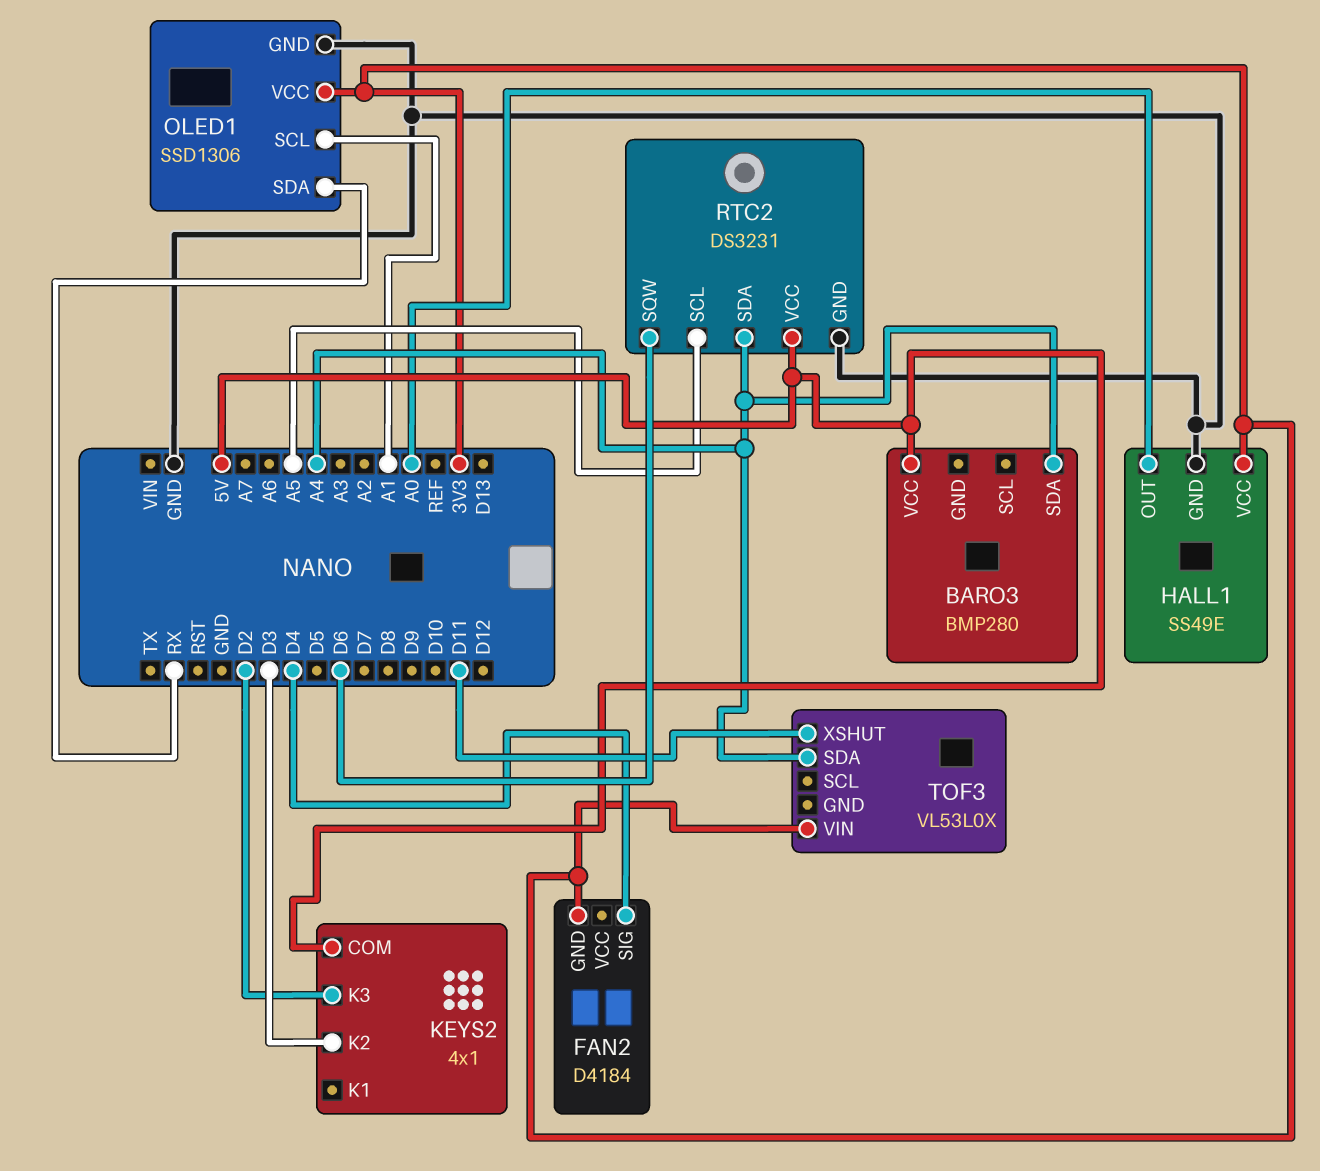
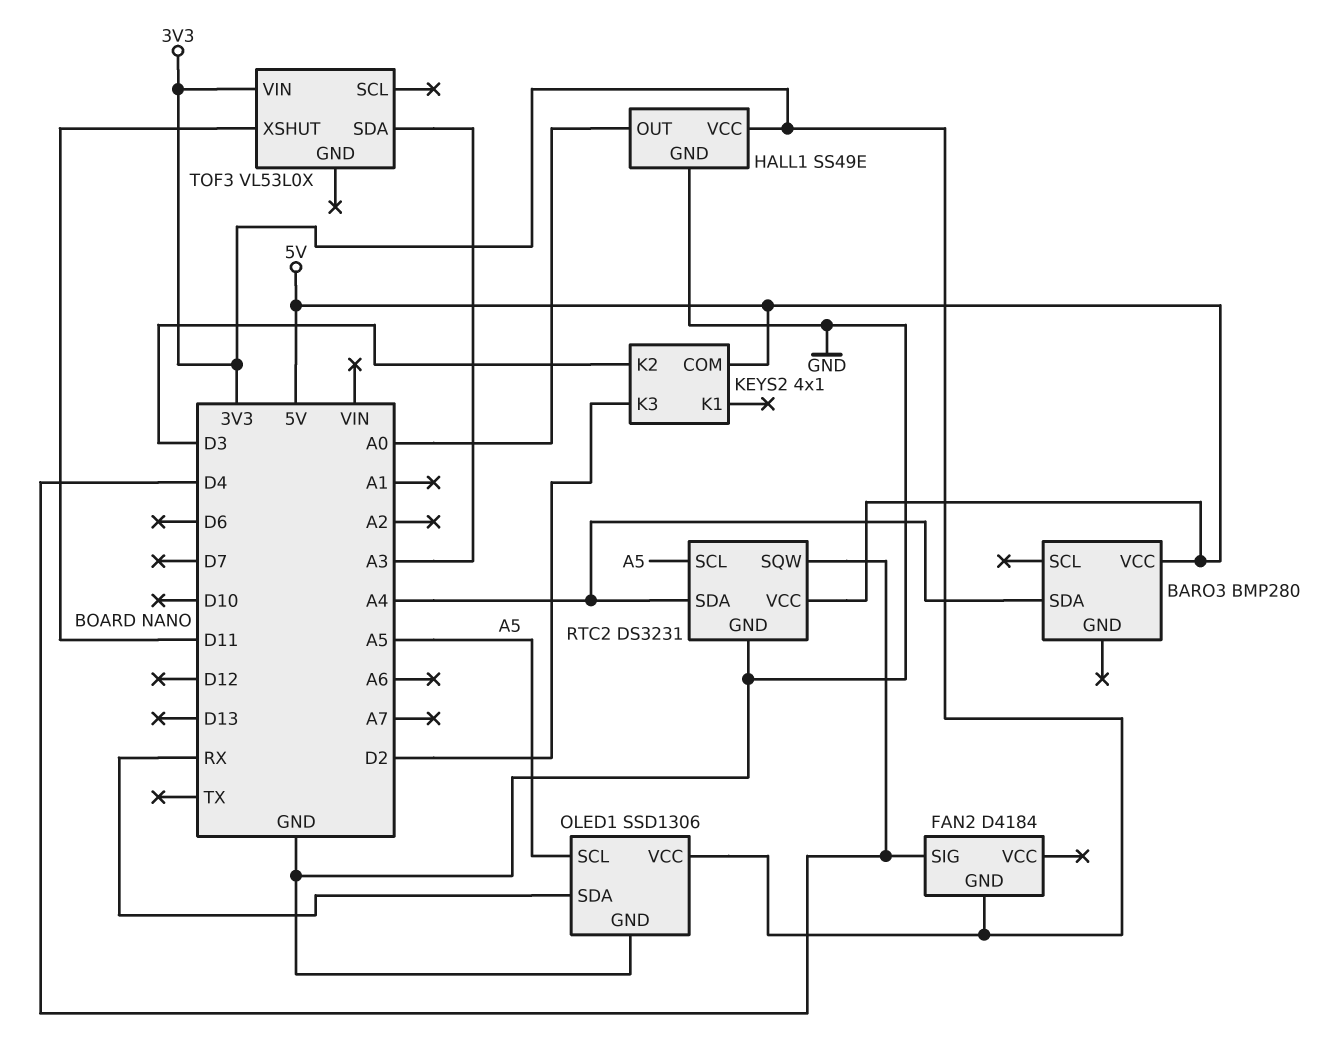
OLED1 pin SCL: A1 -> A5
RTC2 pin SQW: D6 -> D4
TOF3 pin SDA: A4 -> A3

